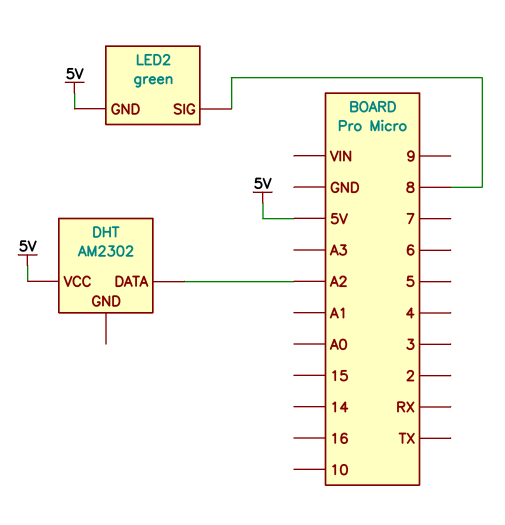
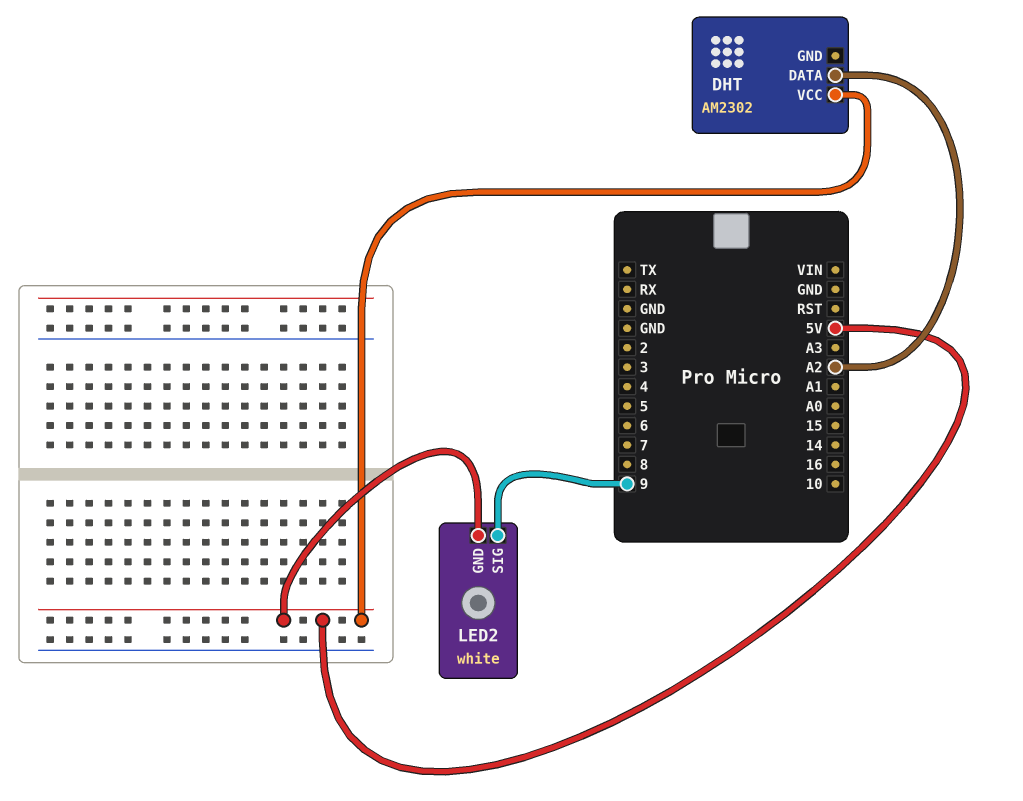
LED2: green -> white
LED2 pin SIG: 8 -> 9

